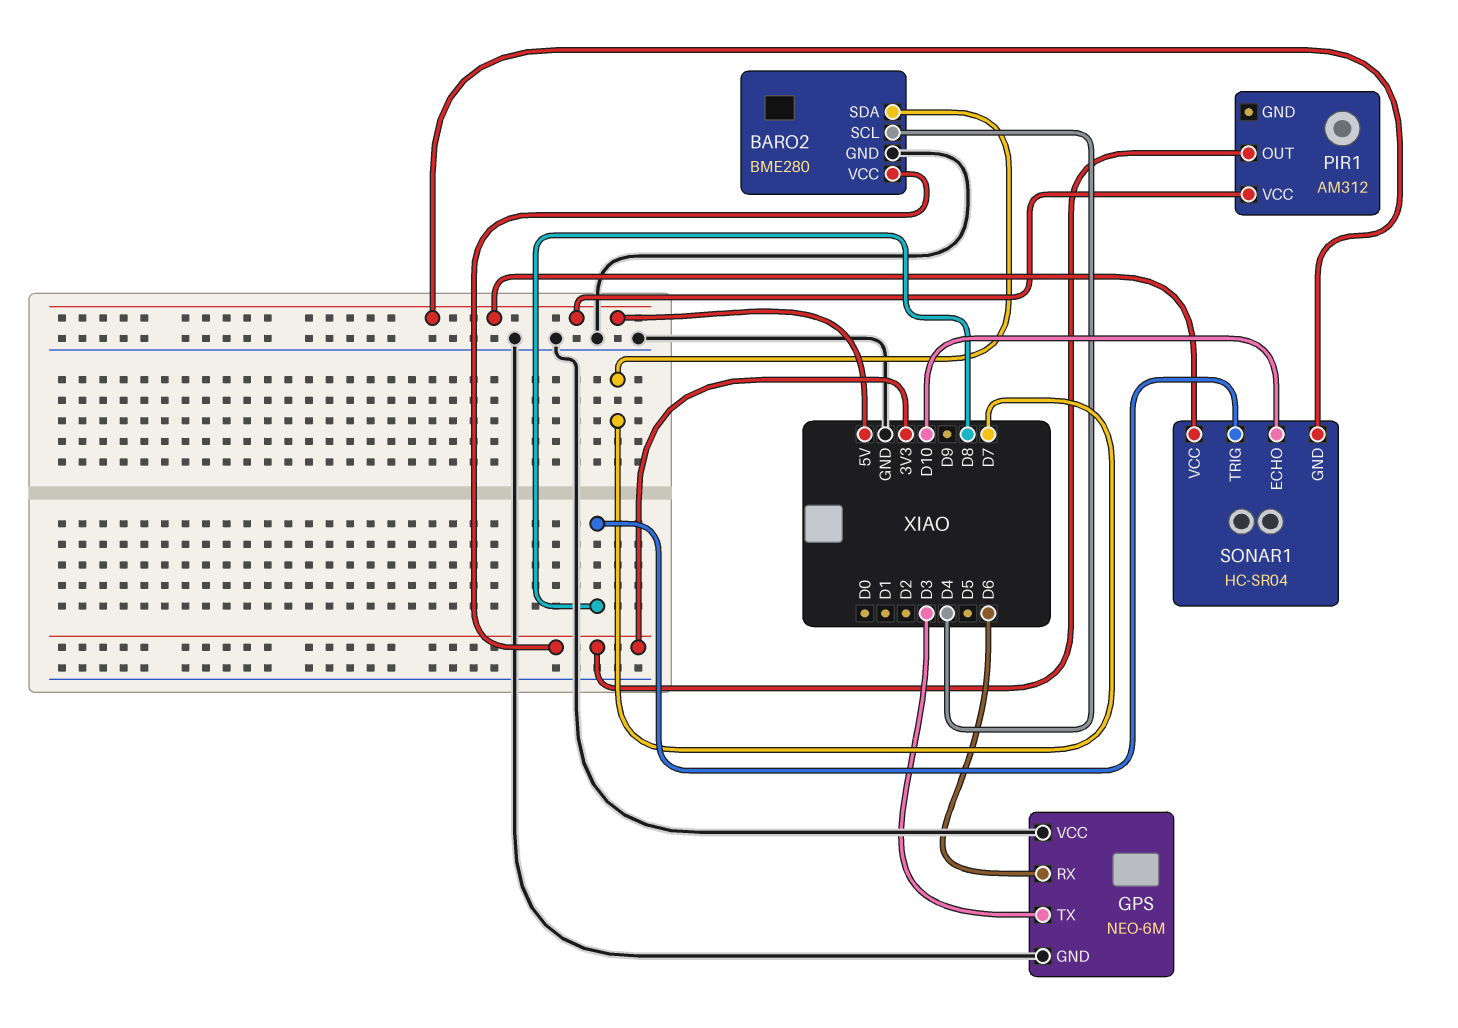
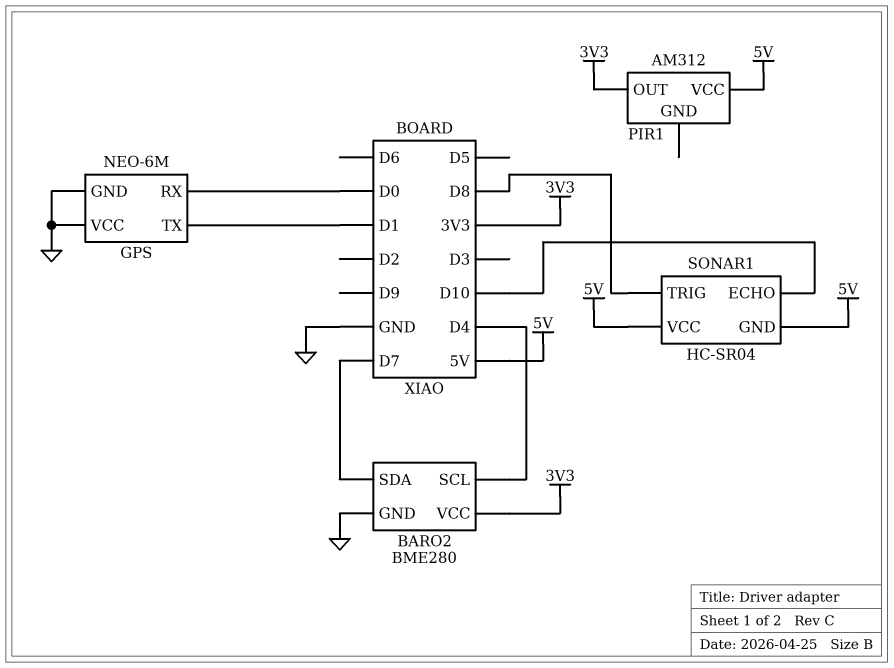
GPS pin RX: D6 -> D0
GPS pin TX: D3 -> D1

